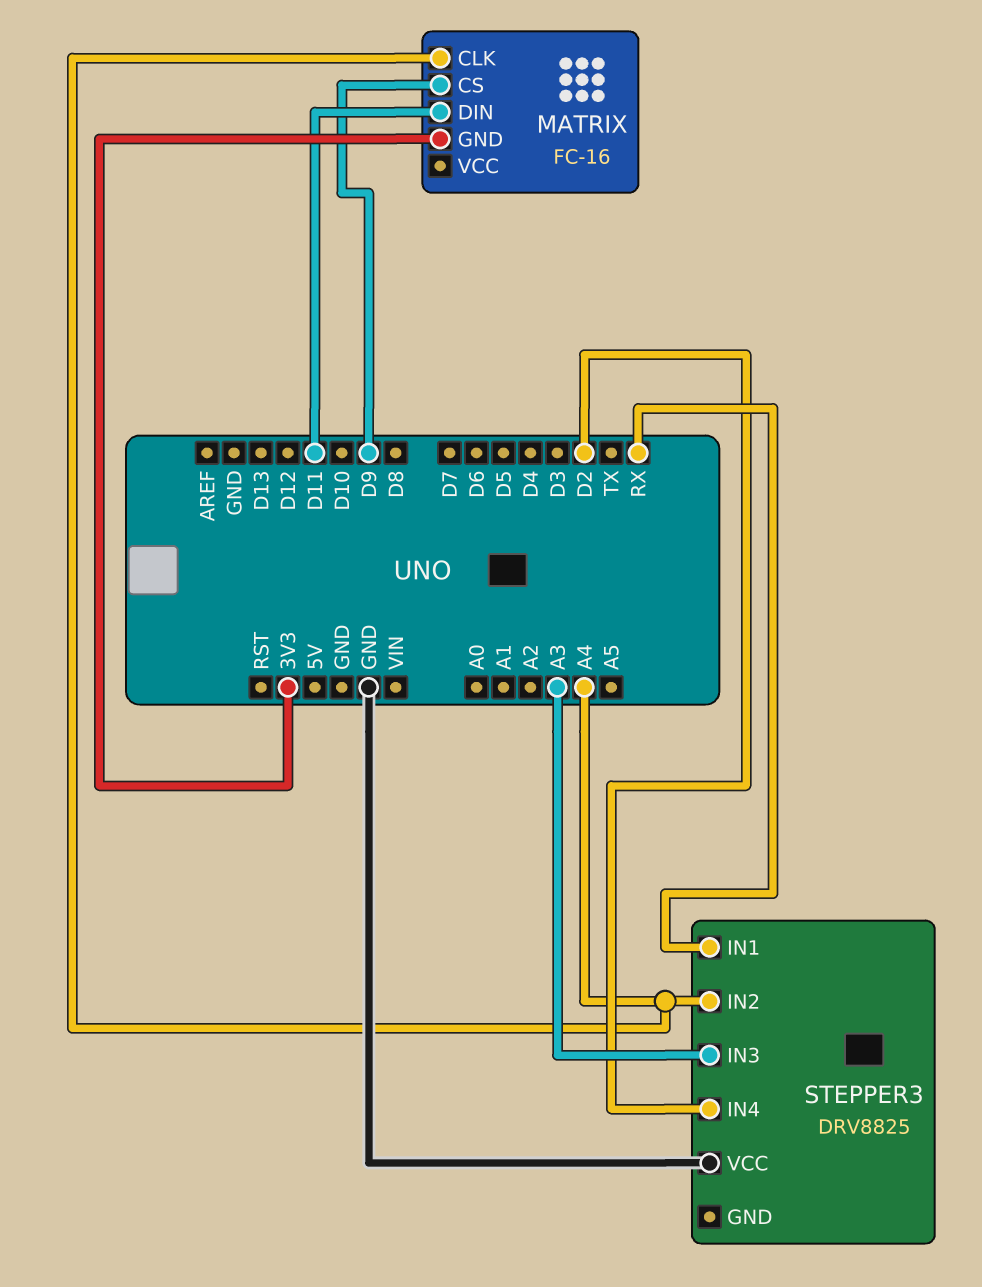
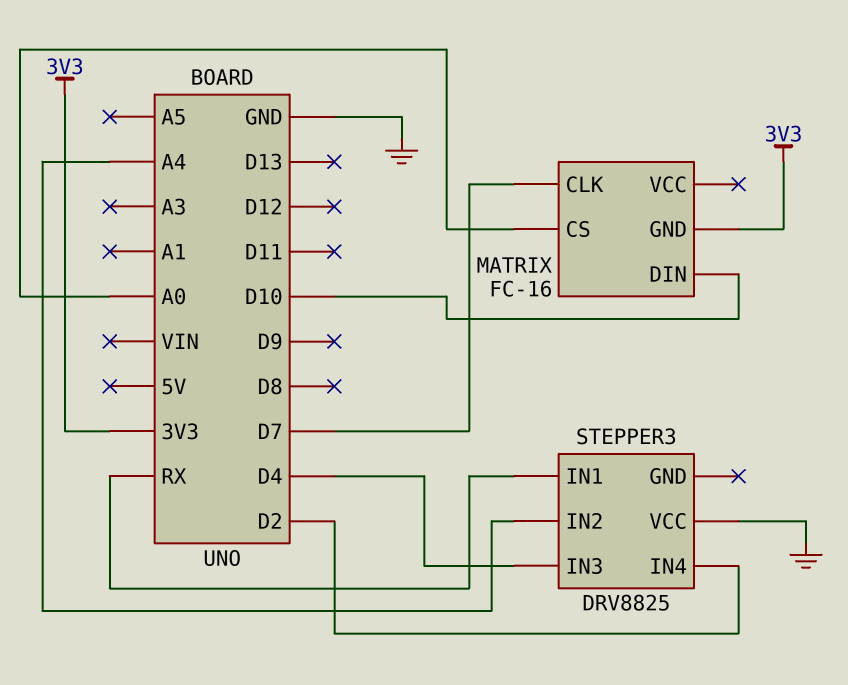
MATRIX pin CLK: A4 -> D7
MATRIX pin CS: D9 -> A0
MATRIX pin DIN: D11 -> D10
STEPPER3 pin IN3: A3 -> D4

